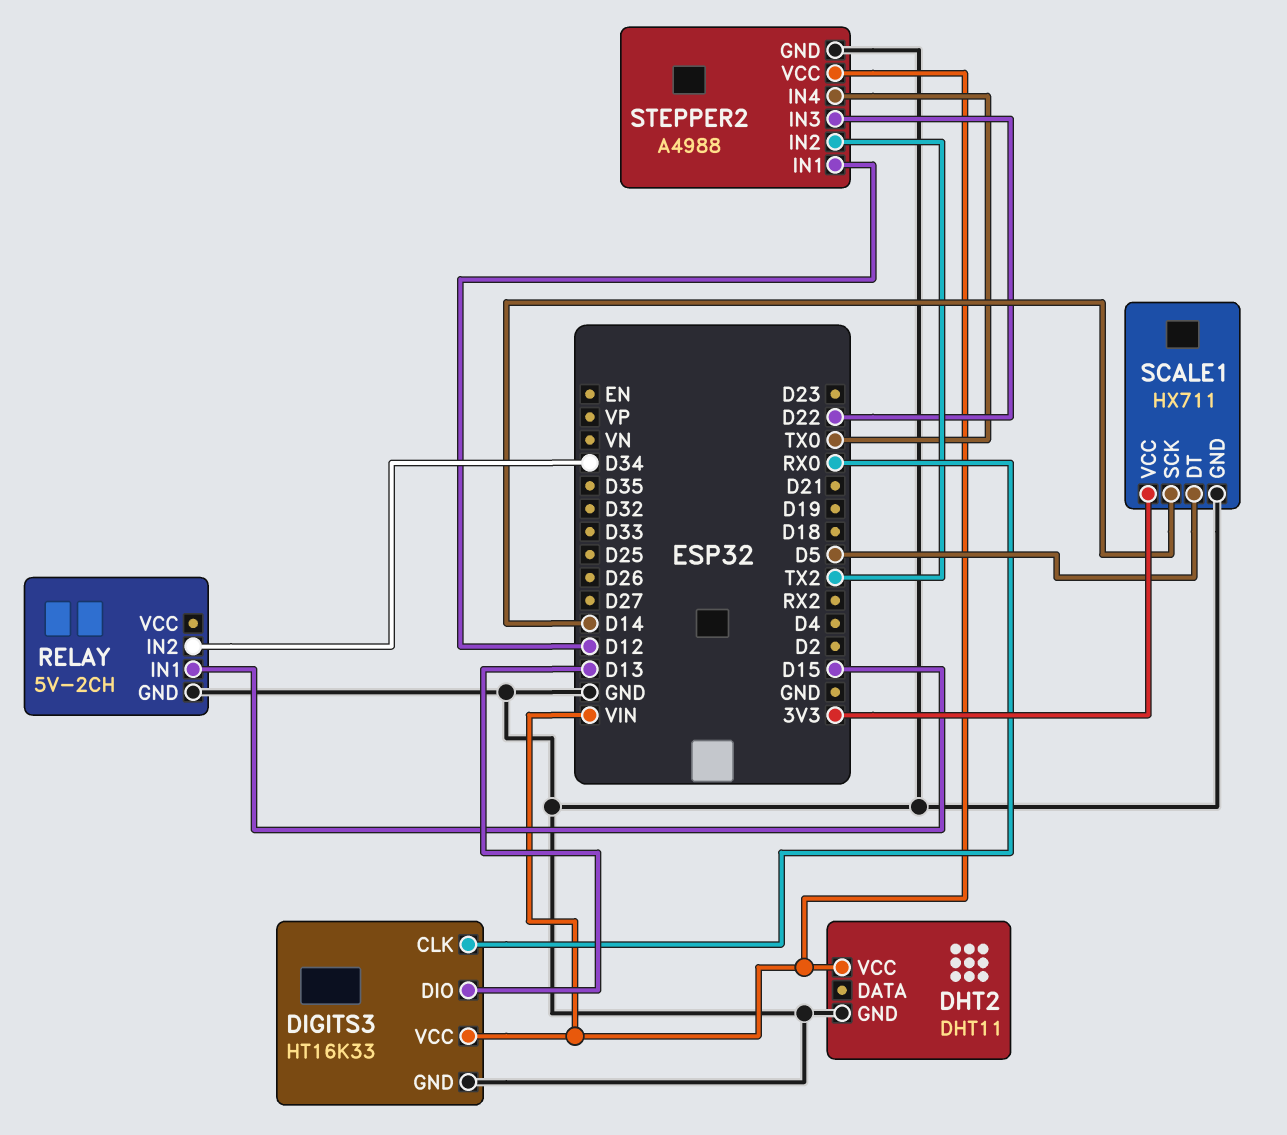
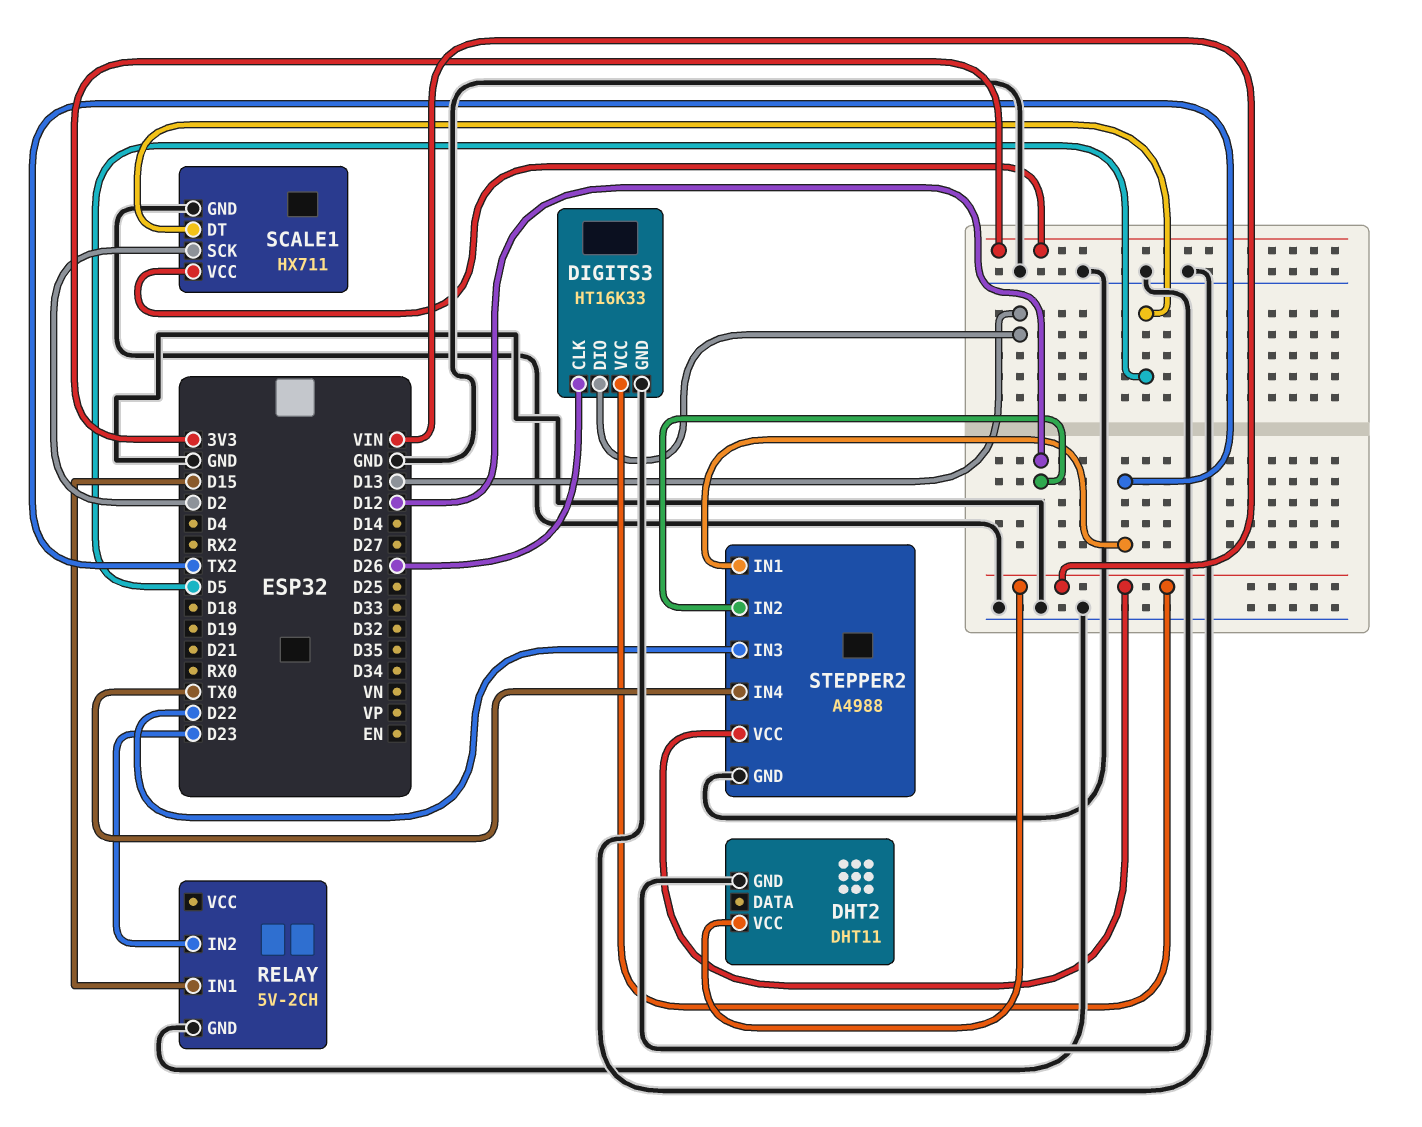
DIGITS3 pin CLK: RX0 -> D26
RELAY pin IN2: D34 -> D23
SCALE1 pin SCK: D14 -> D2
STEPPER2 pin IN1: D12 -> TX2
STEPPER2 pin IN2: TX2 -> D12

